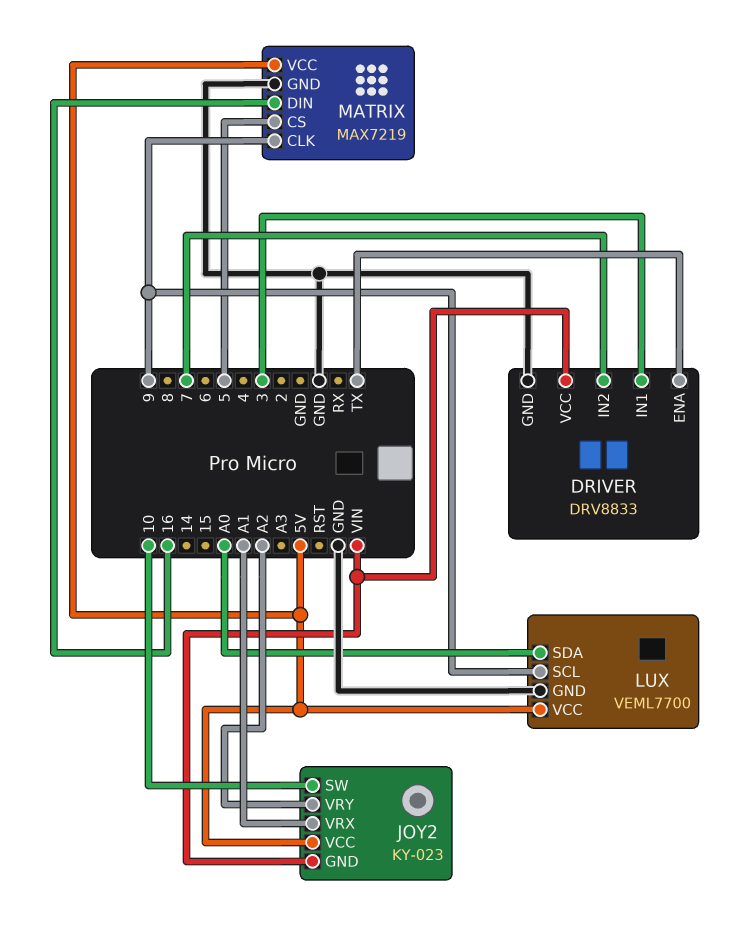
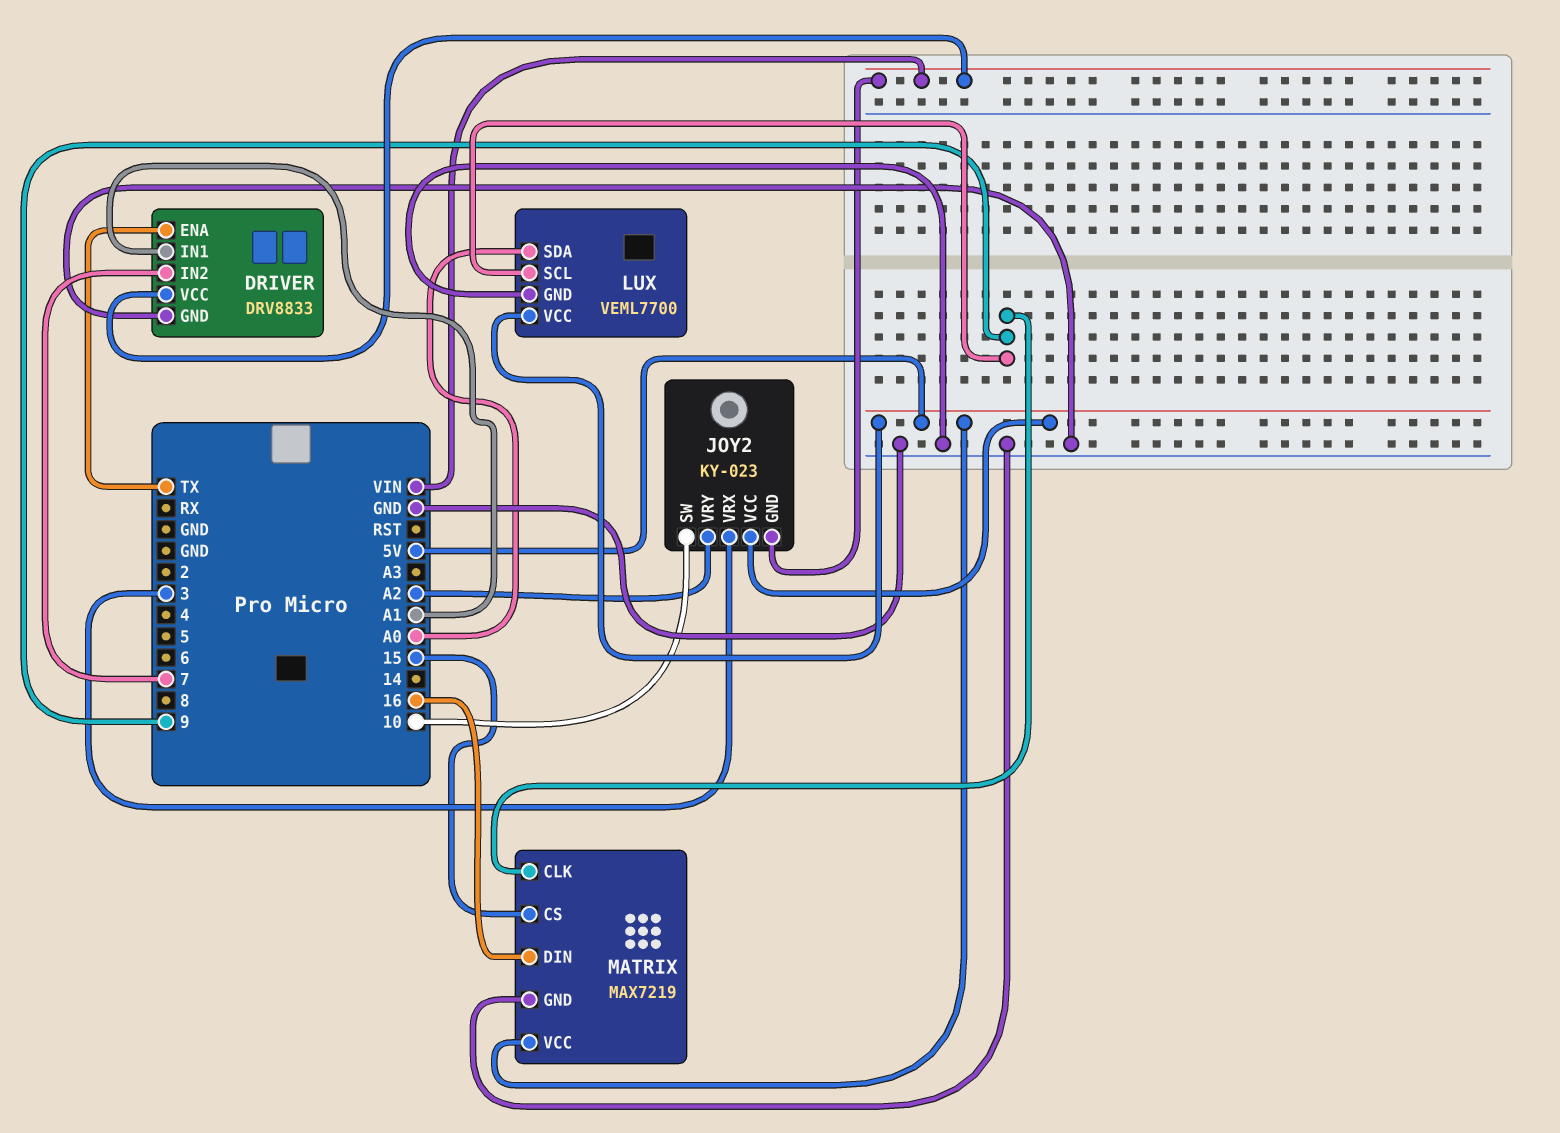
DRIVER pin IN1: 3 -> A1
JOY2 pin VRX: A1 -> 3
MATRIX pin CS: 5 -> 15

